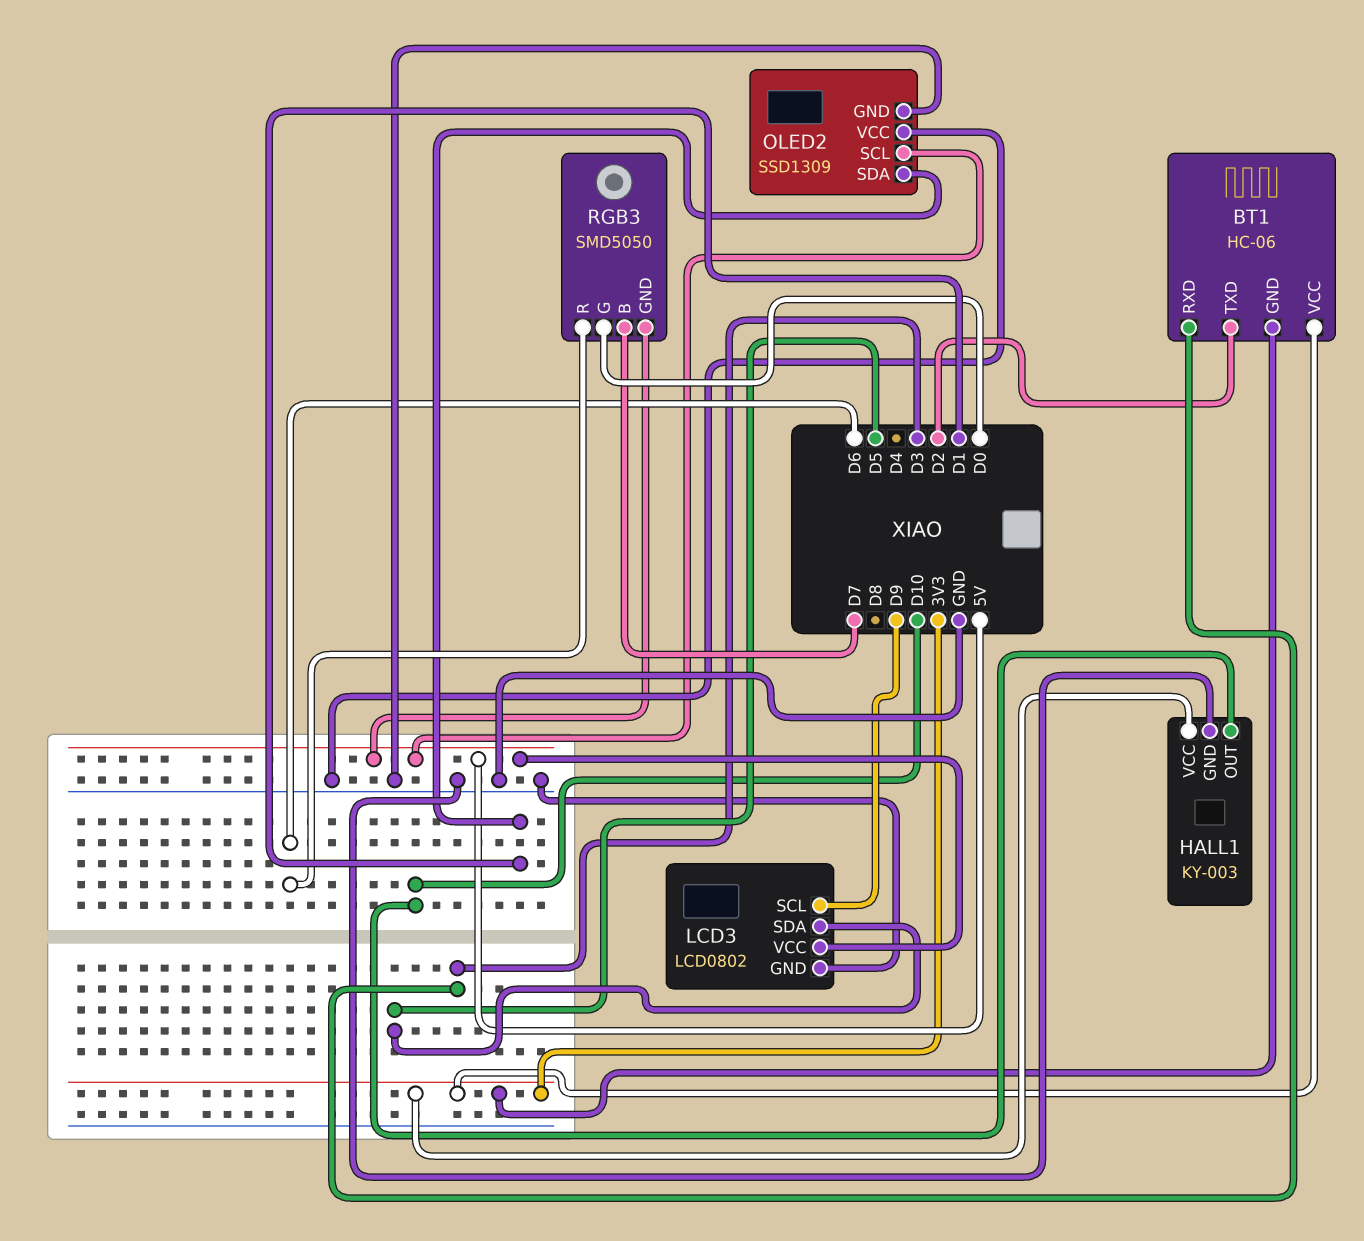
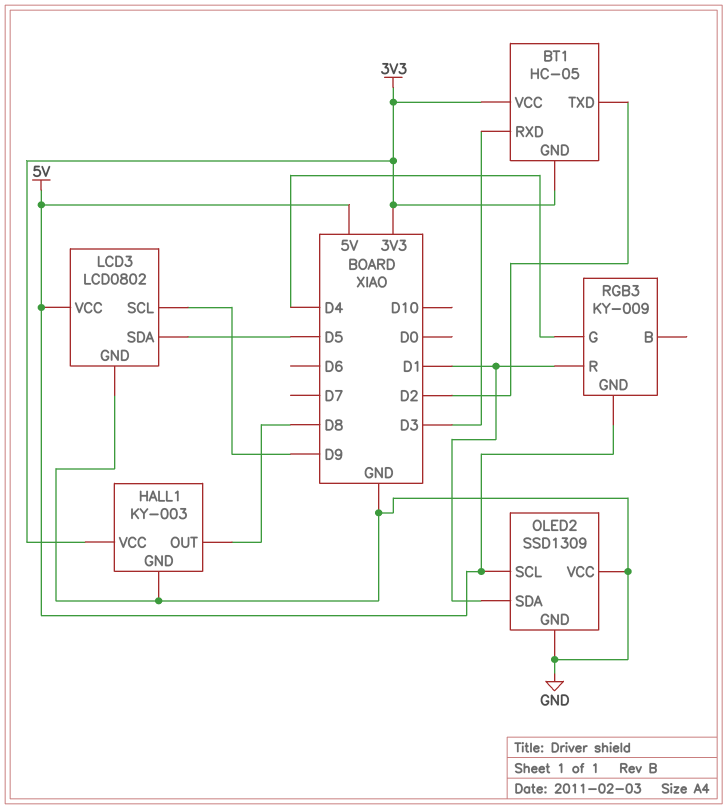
BT1: HC-06 -> HC-05
HALL1 pin OUT: D10 -> D8
RGB3: SMD5050 -> KY-009
RGB3 pin B: D7 -> none
RGB3 pin G: D0 -> D4
RGB3 pin R: D6 -> D1

